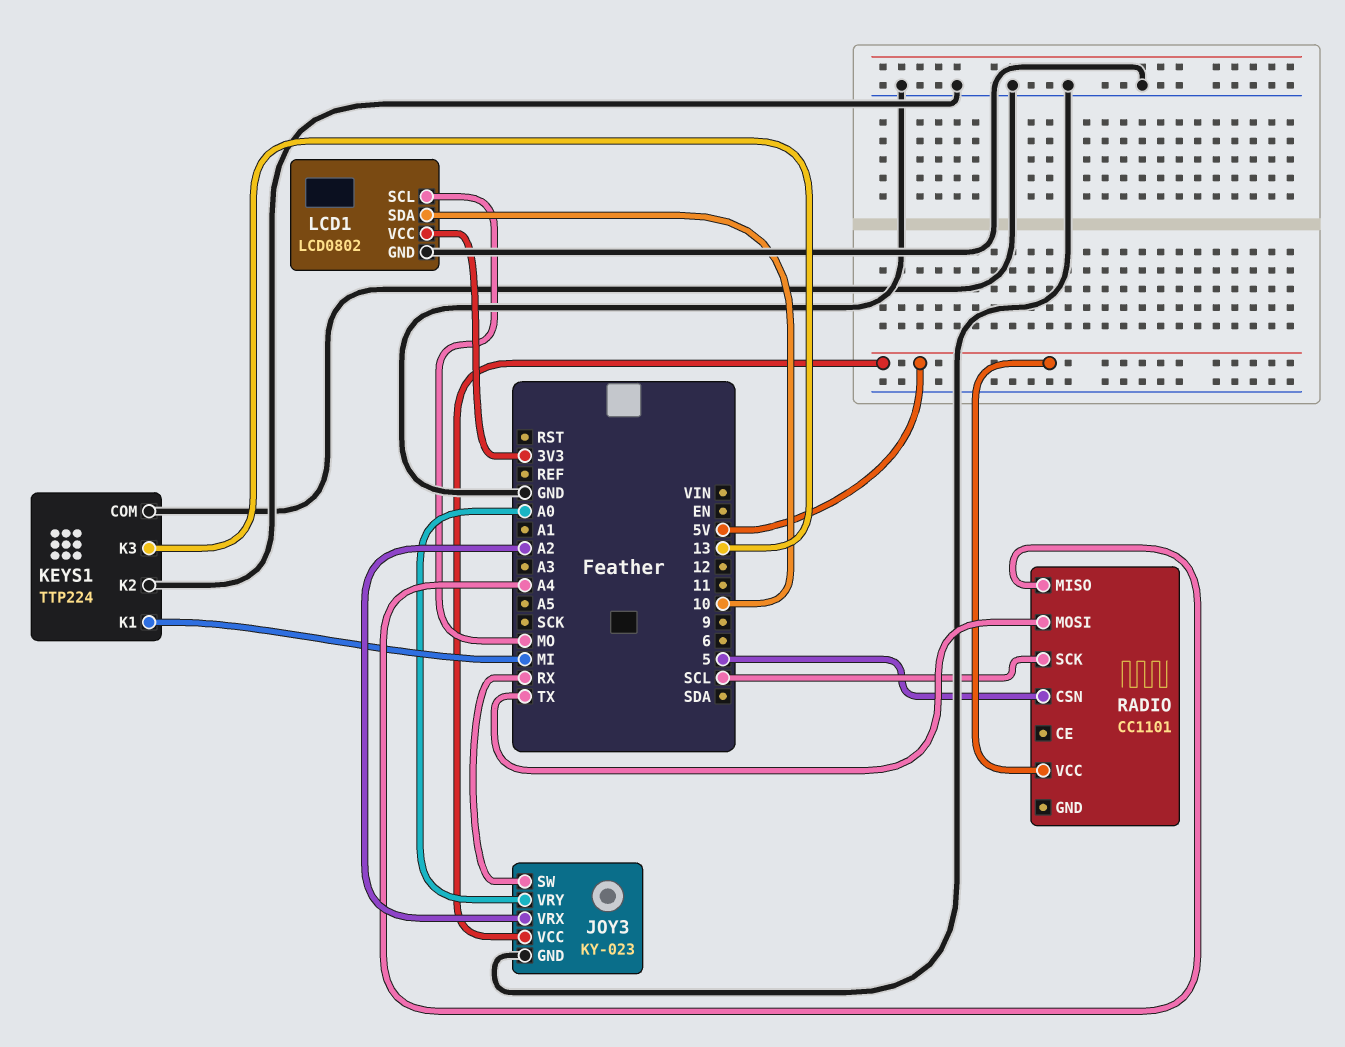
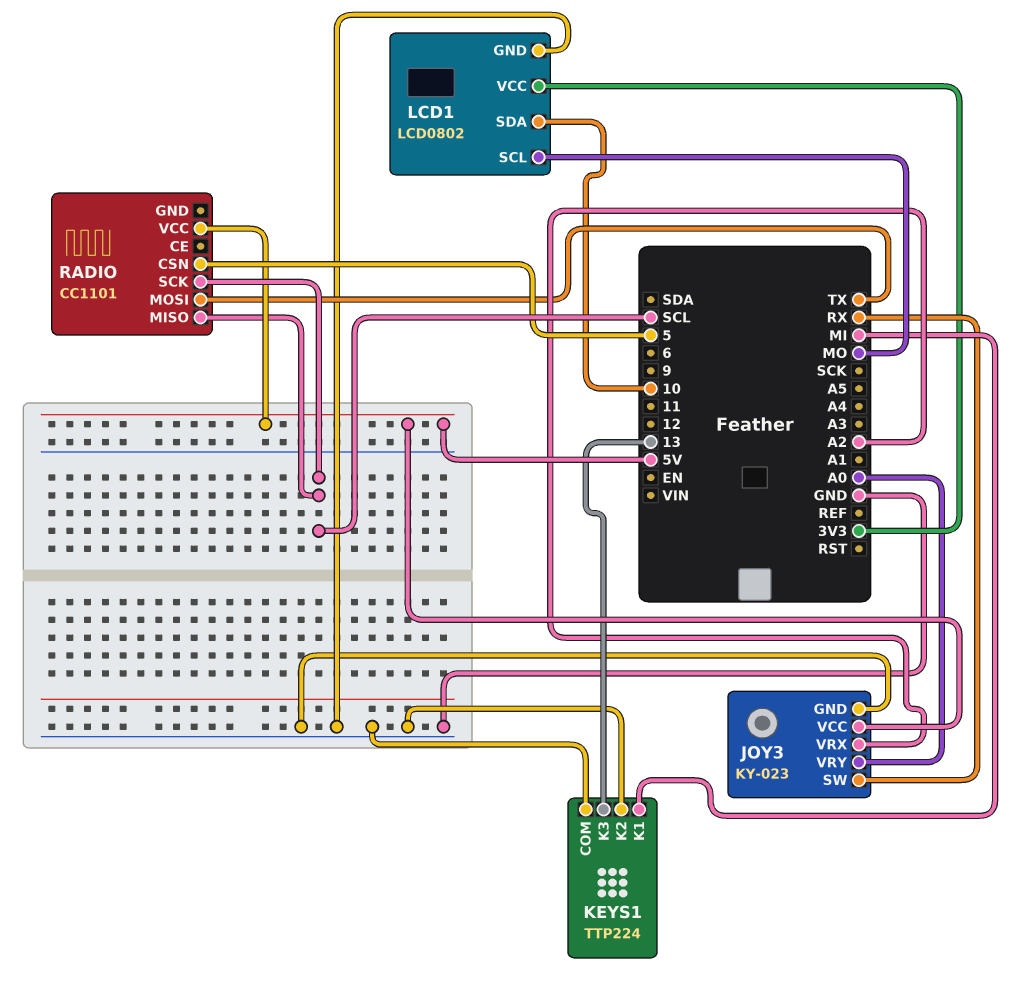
RADIO pin MISO: A4 -> SCL

